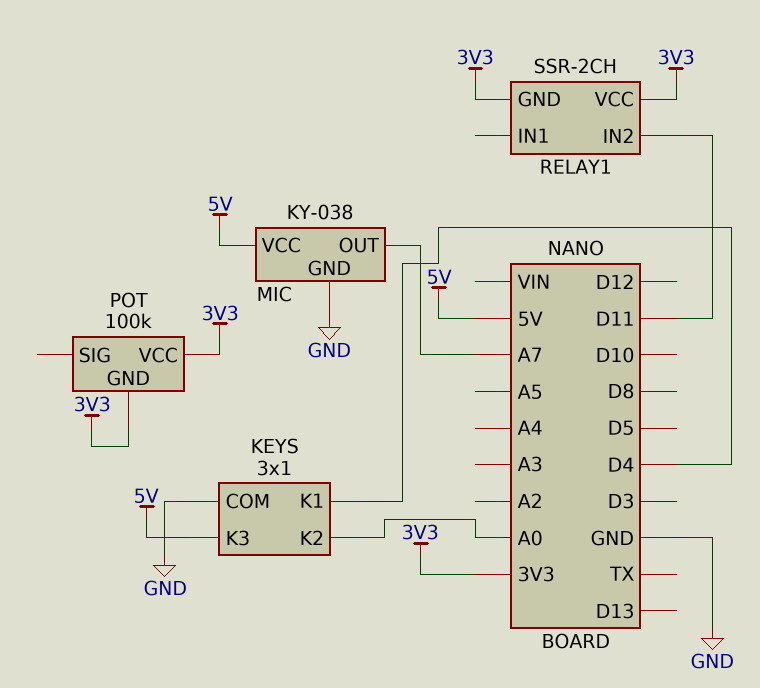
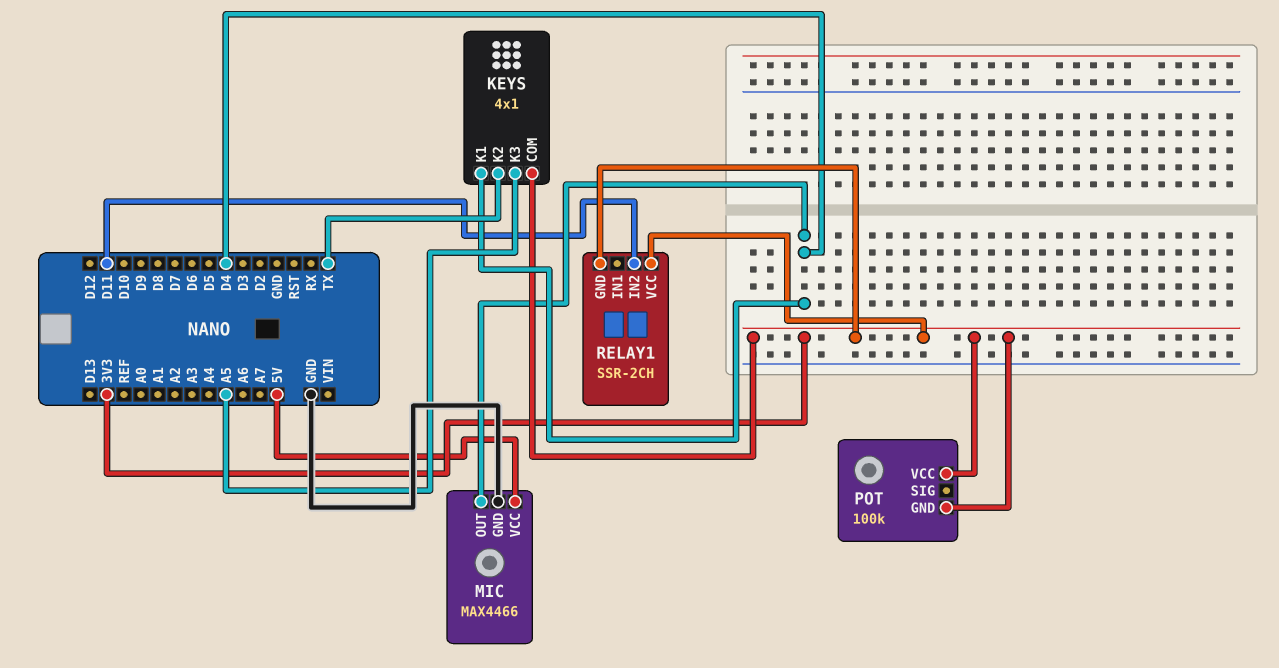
KEYS: 3x1 -> 4x1
KEYS pin COM: GND -> 3V3
KEYS pin K2: A0 -> TX
KEYS pin K3: 5V -> A5
MIC: KY-038 -> MAX4466
MIC pin OUT: A7 -> D4

